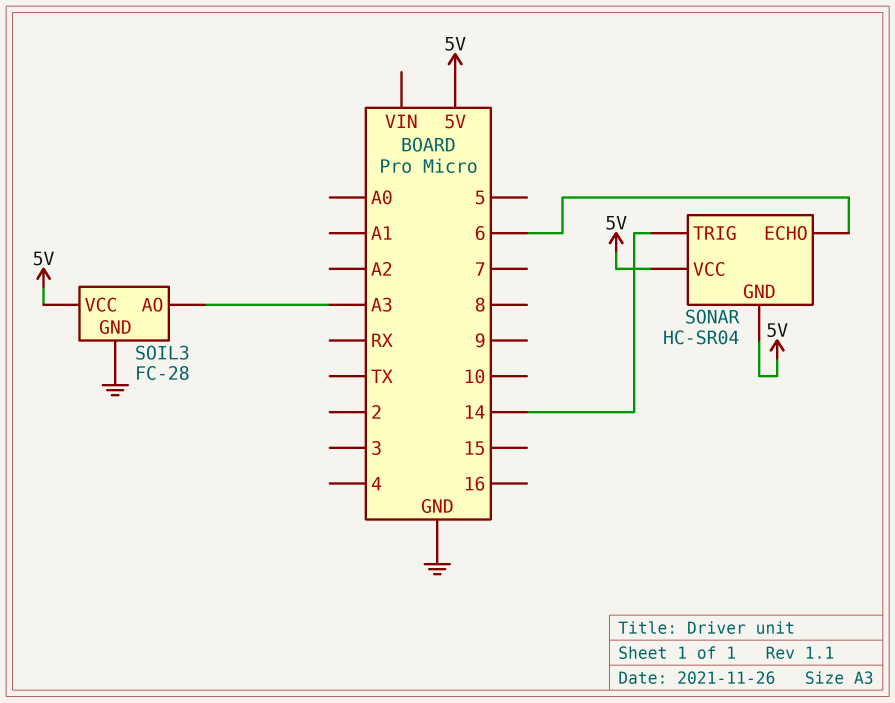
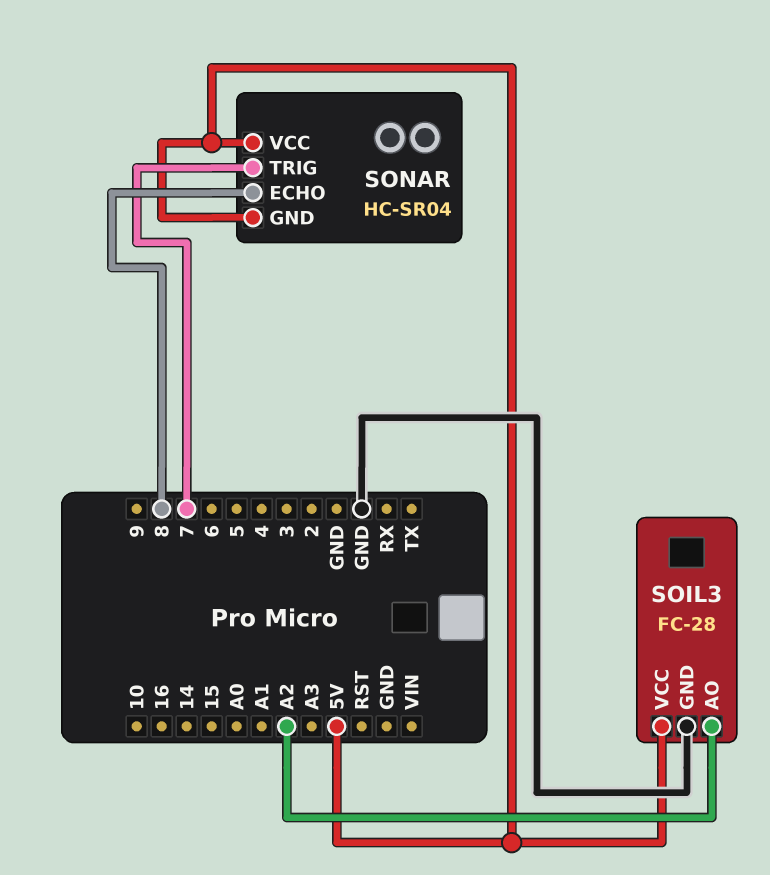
SOIL3 pin AO: A3 -> A2
SONAR pin ECHO: 6 -> 8
SONAR pin TRIG: 14 -> 7

